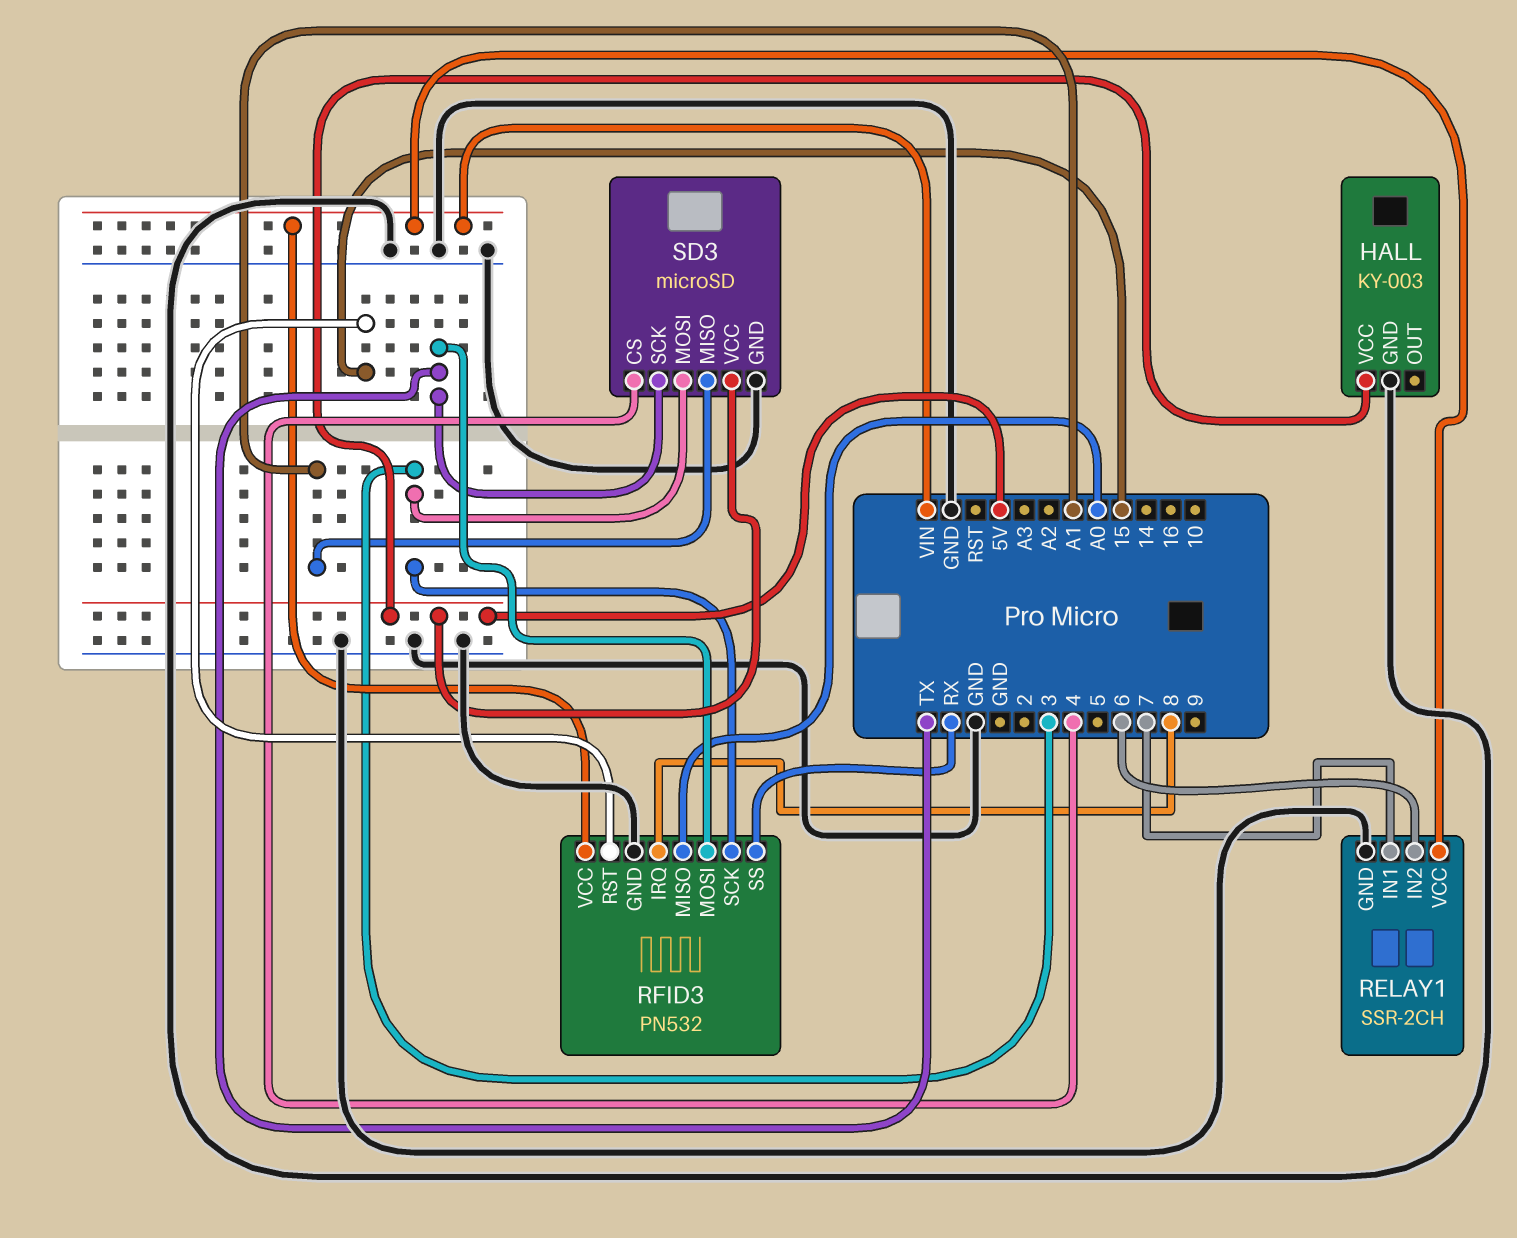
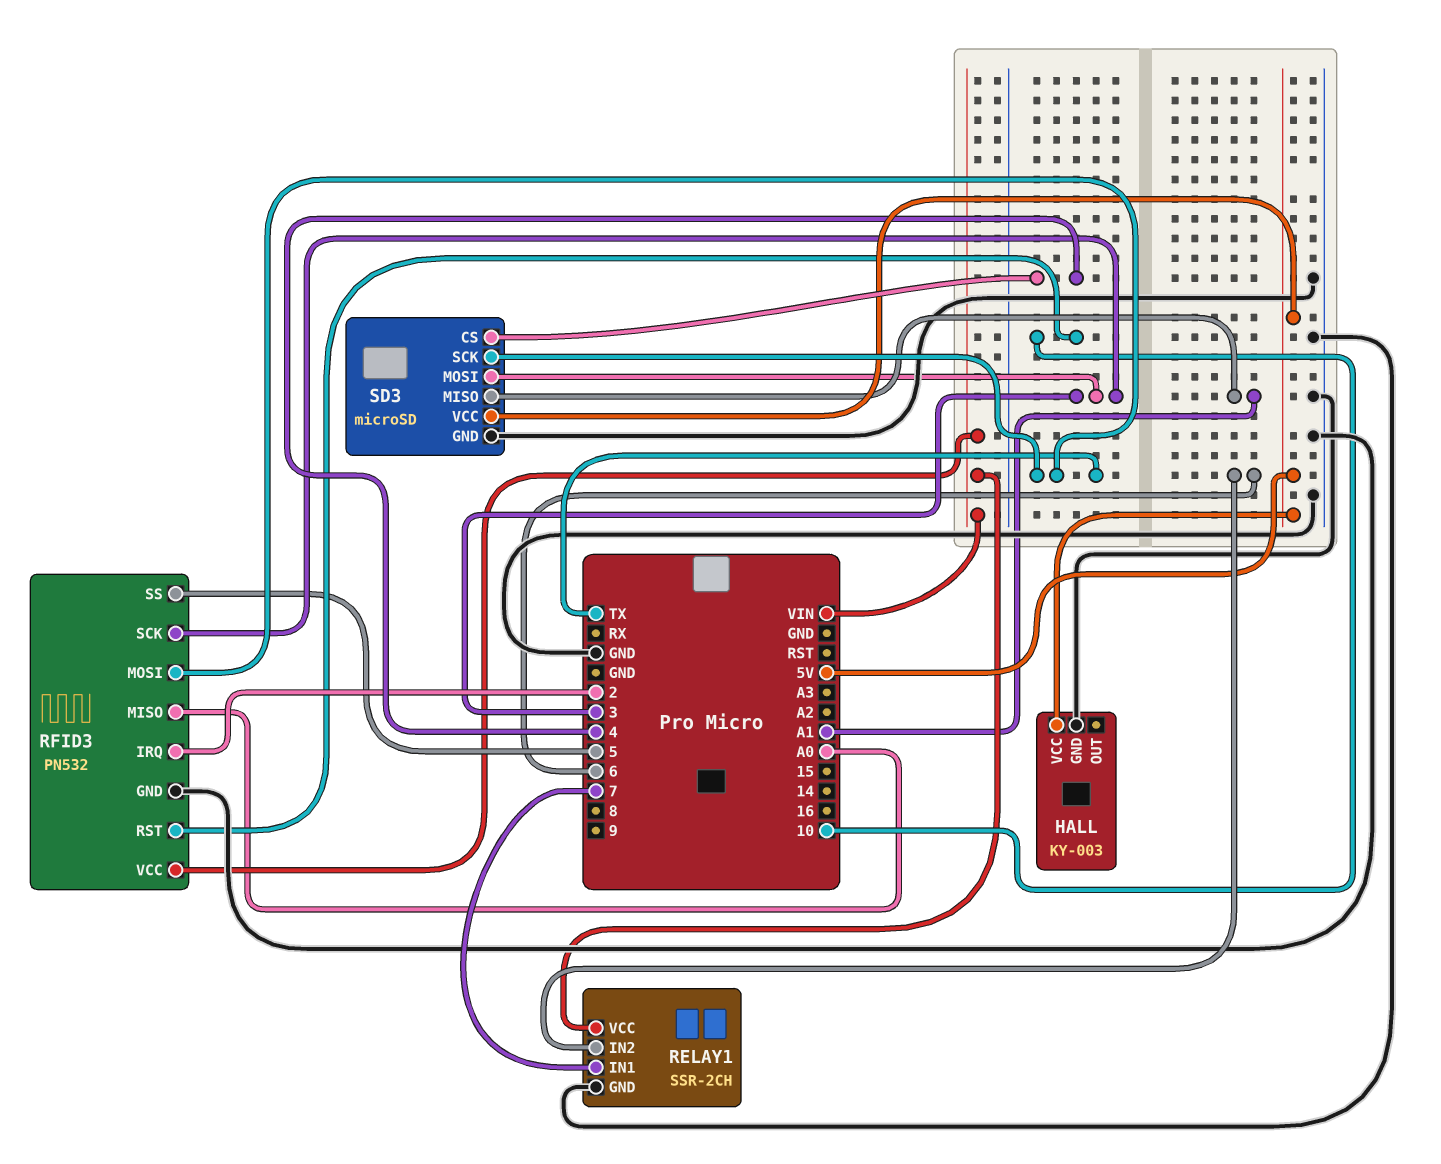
RFID3 pin IRQ: 8 -> 2
RFID3 pin RST: 15 -> 10
RFID3 pin SS: RX -> 5

